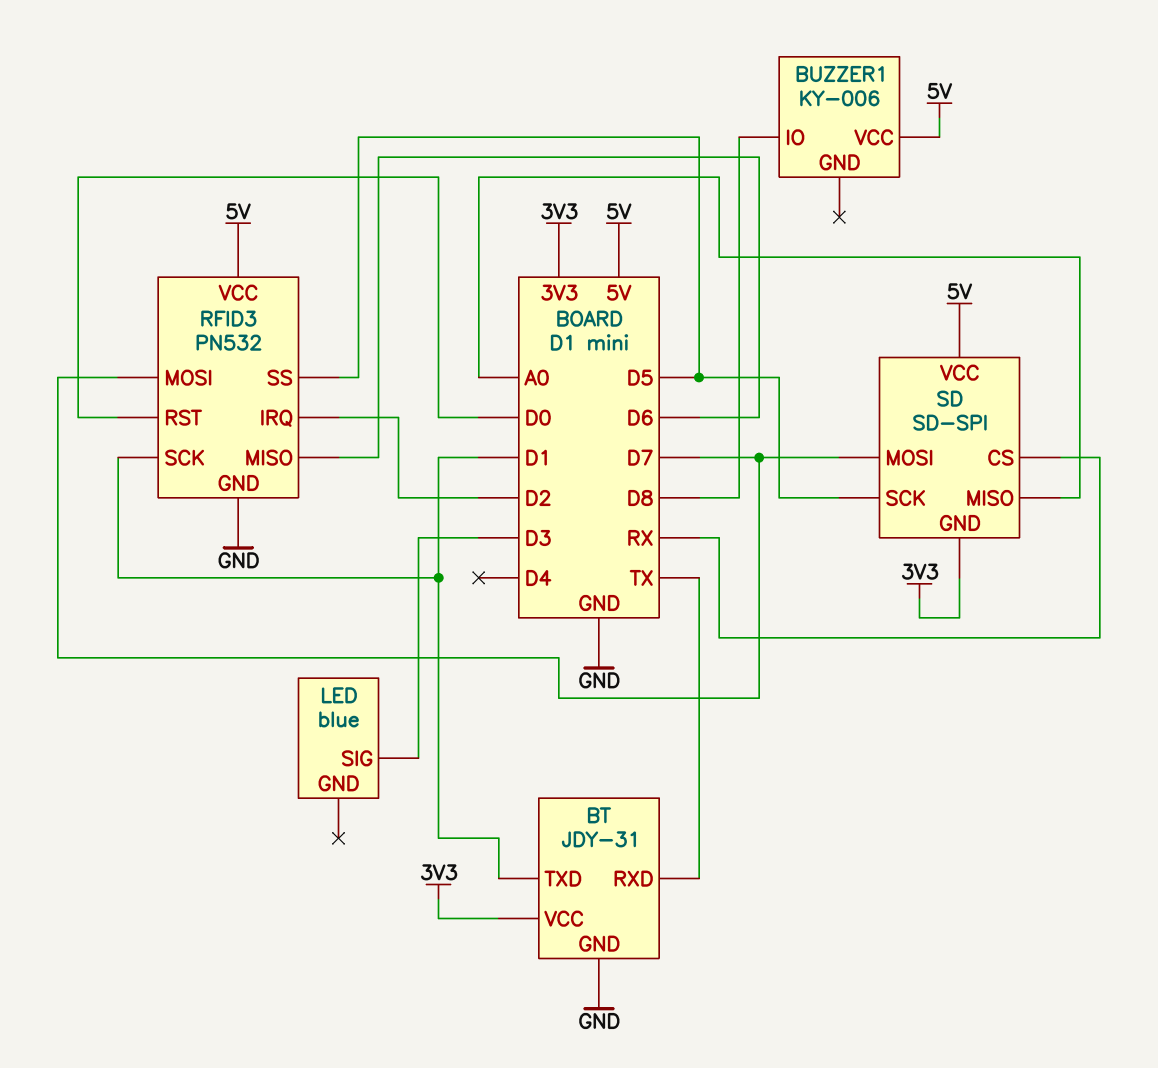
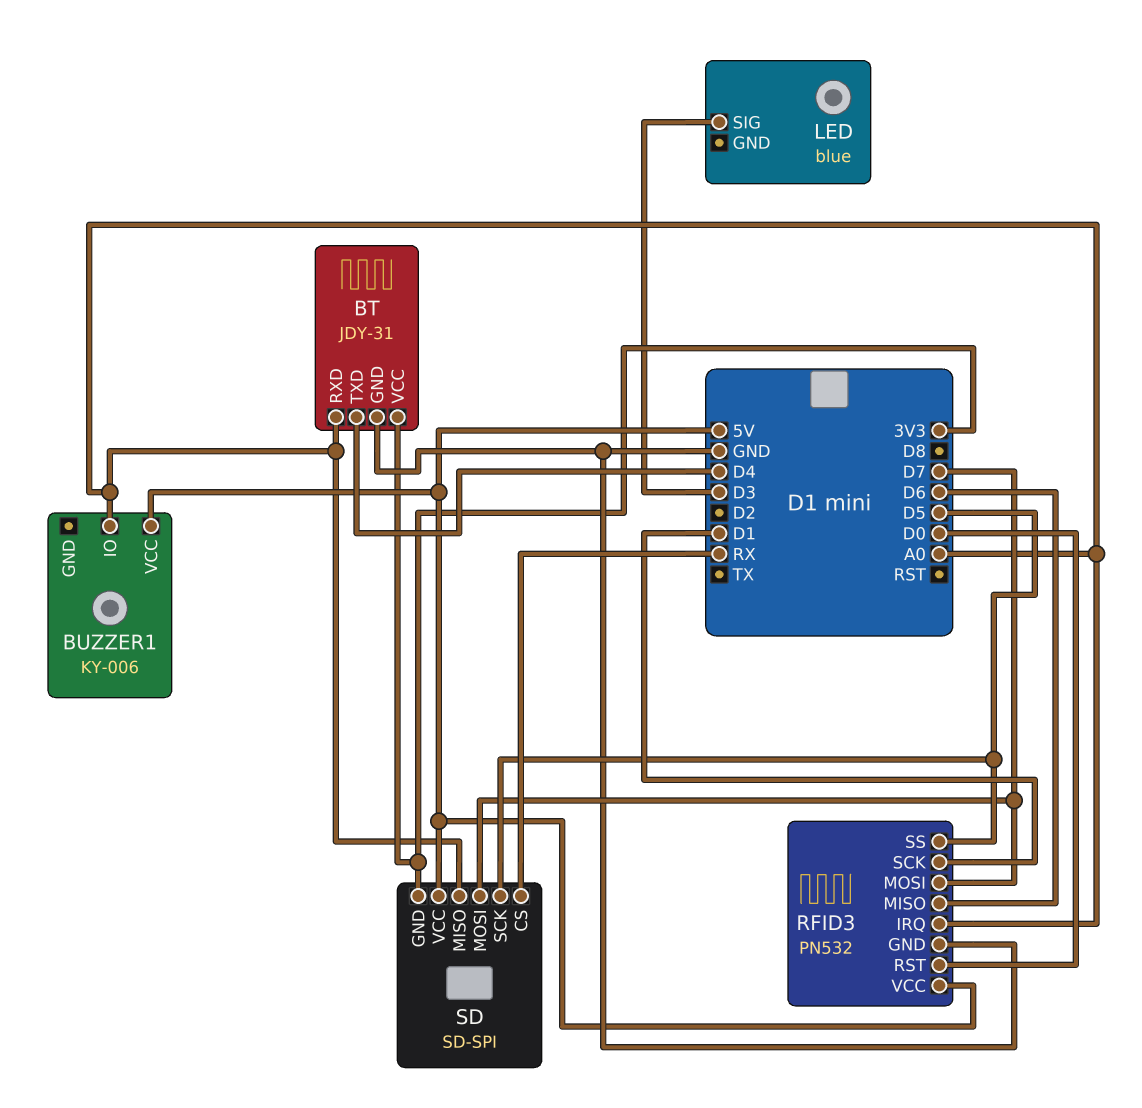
BT pin RXD: TX -> A0
BT pin TXD: D1 -> D4
BUZZER1 pin IO: D8 -> A0
RFID3 pin IRQ: D2 -> A0

